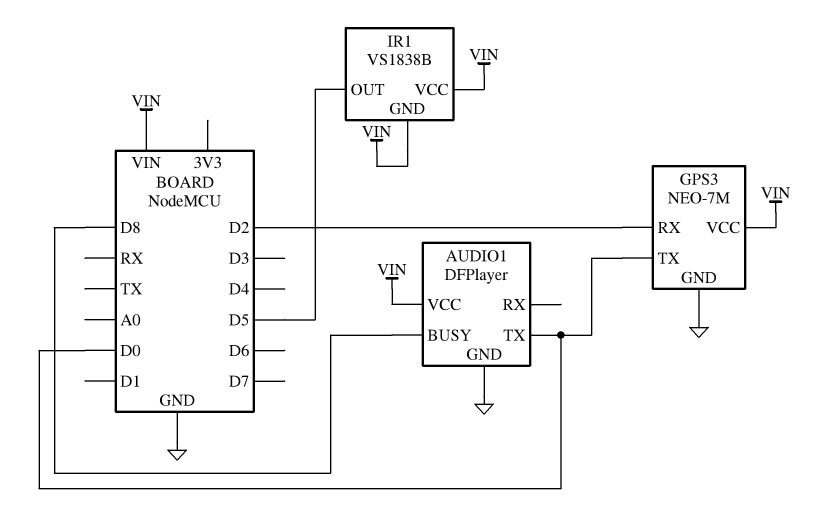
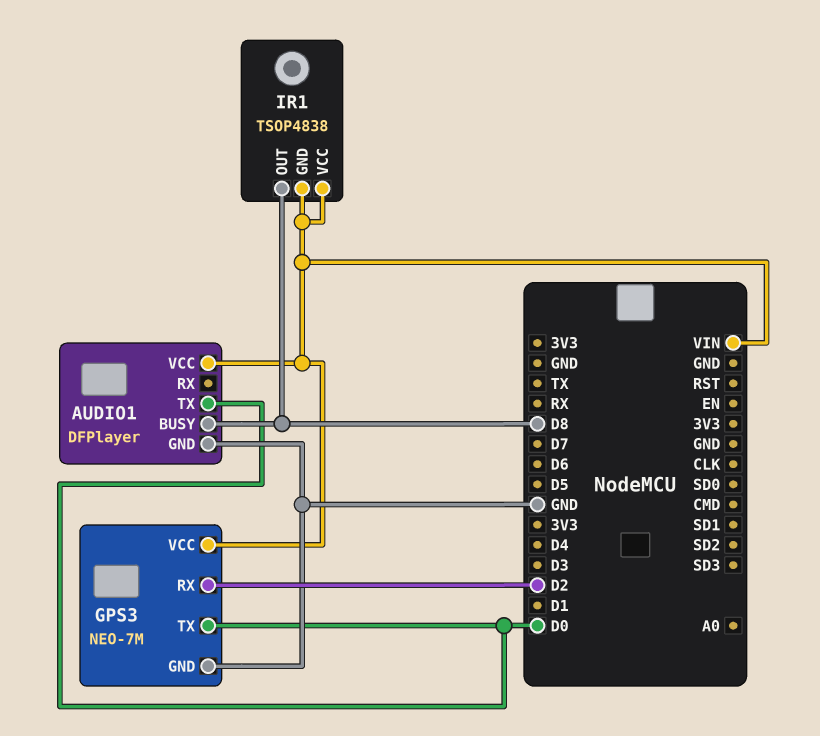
IR1: VS1838B -> TSOP4838
IR1 pin OUT: D5 -> D8

